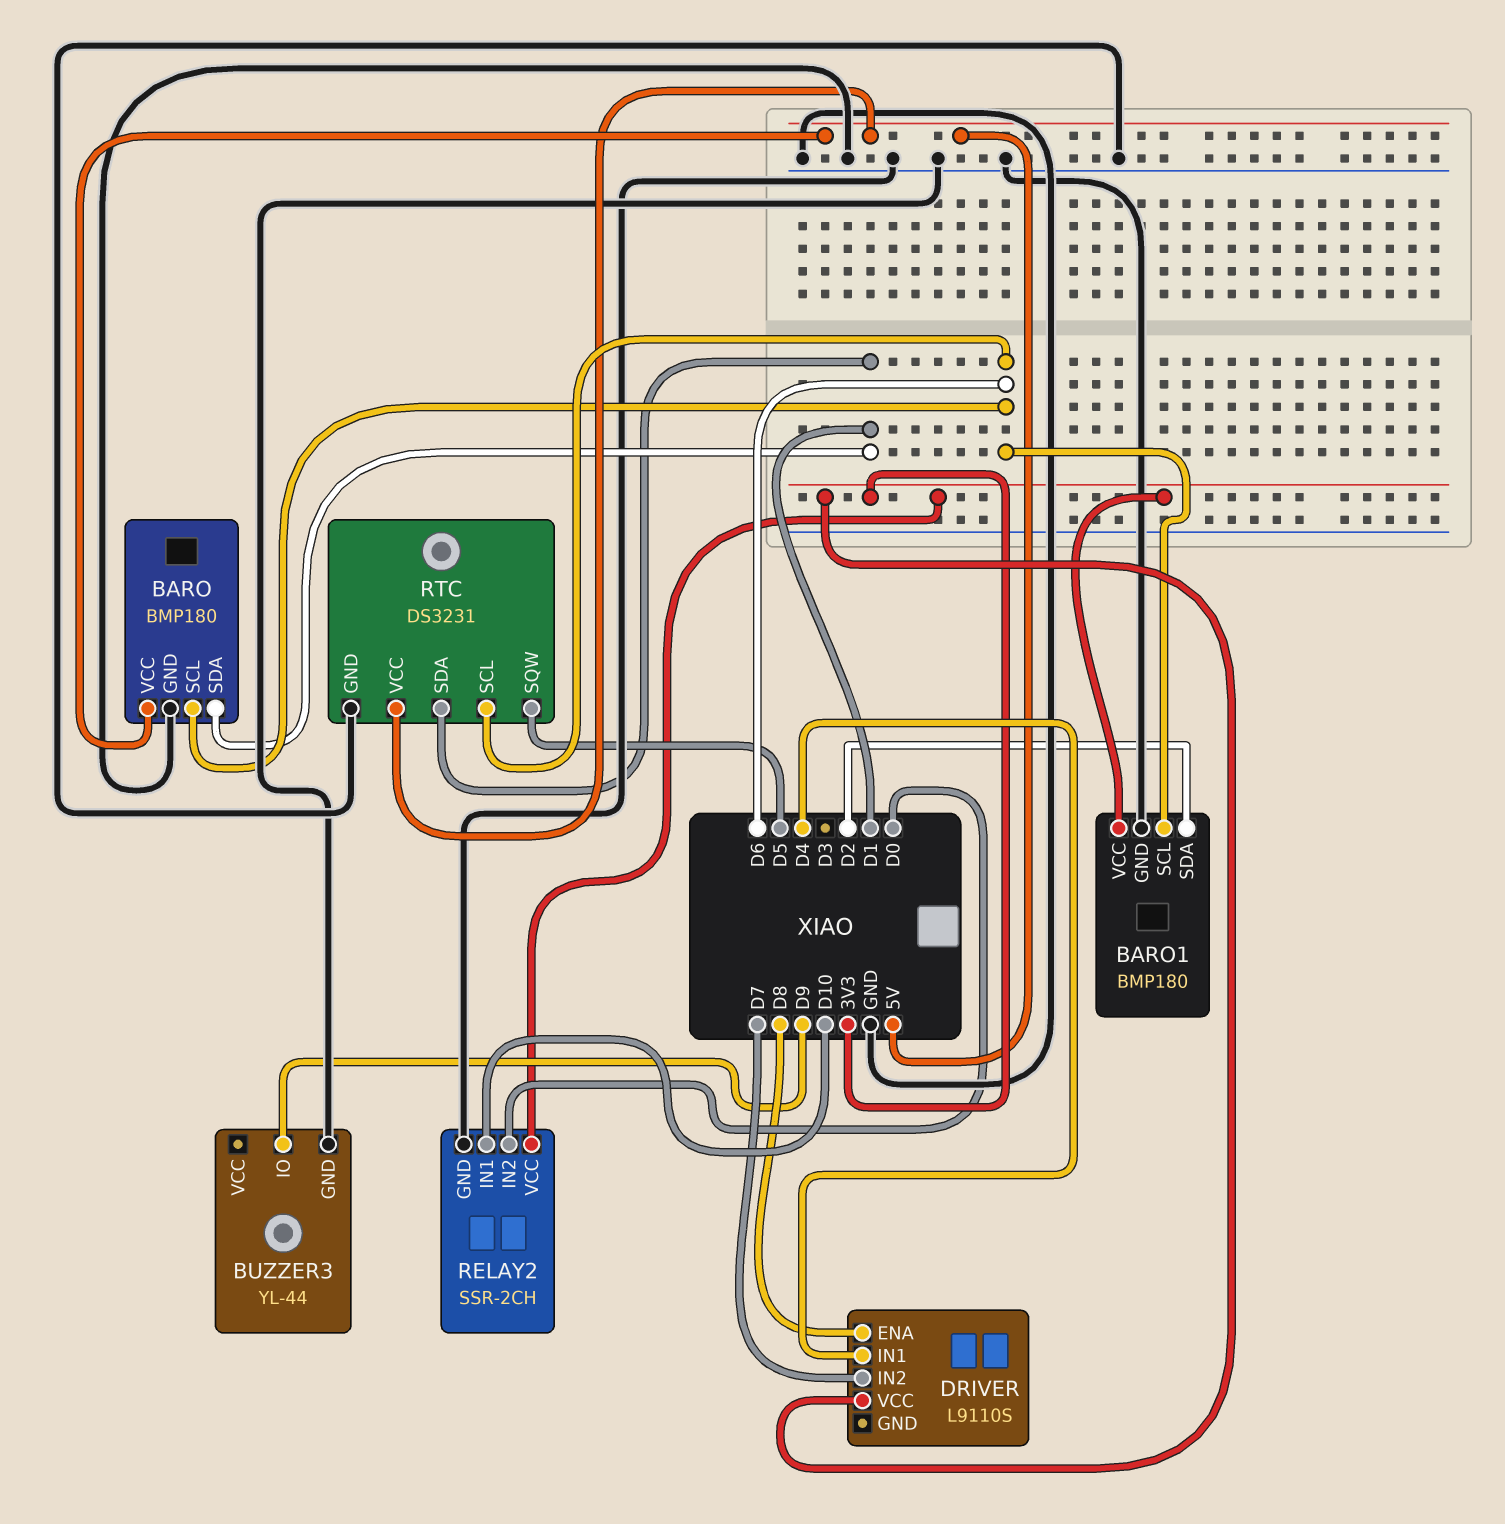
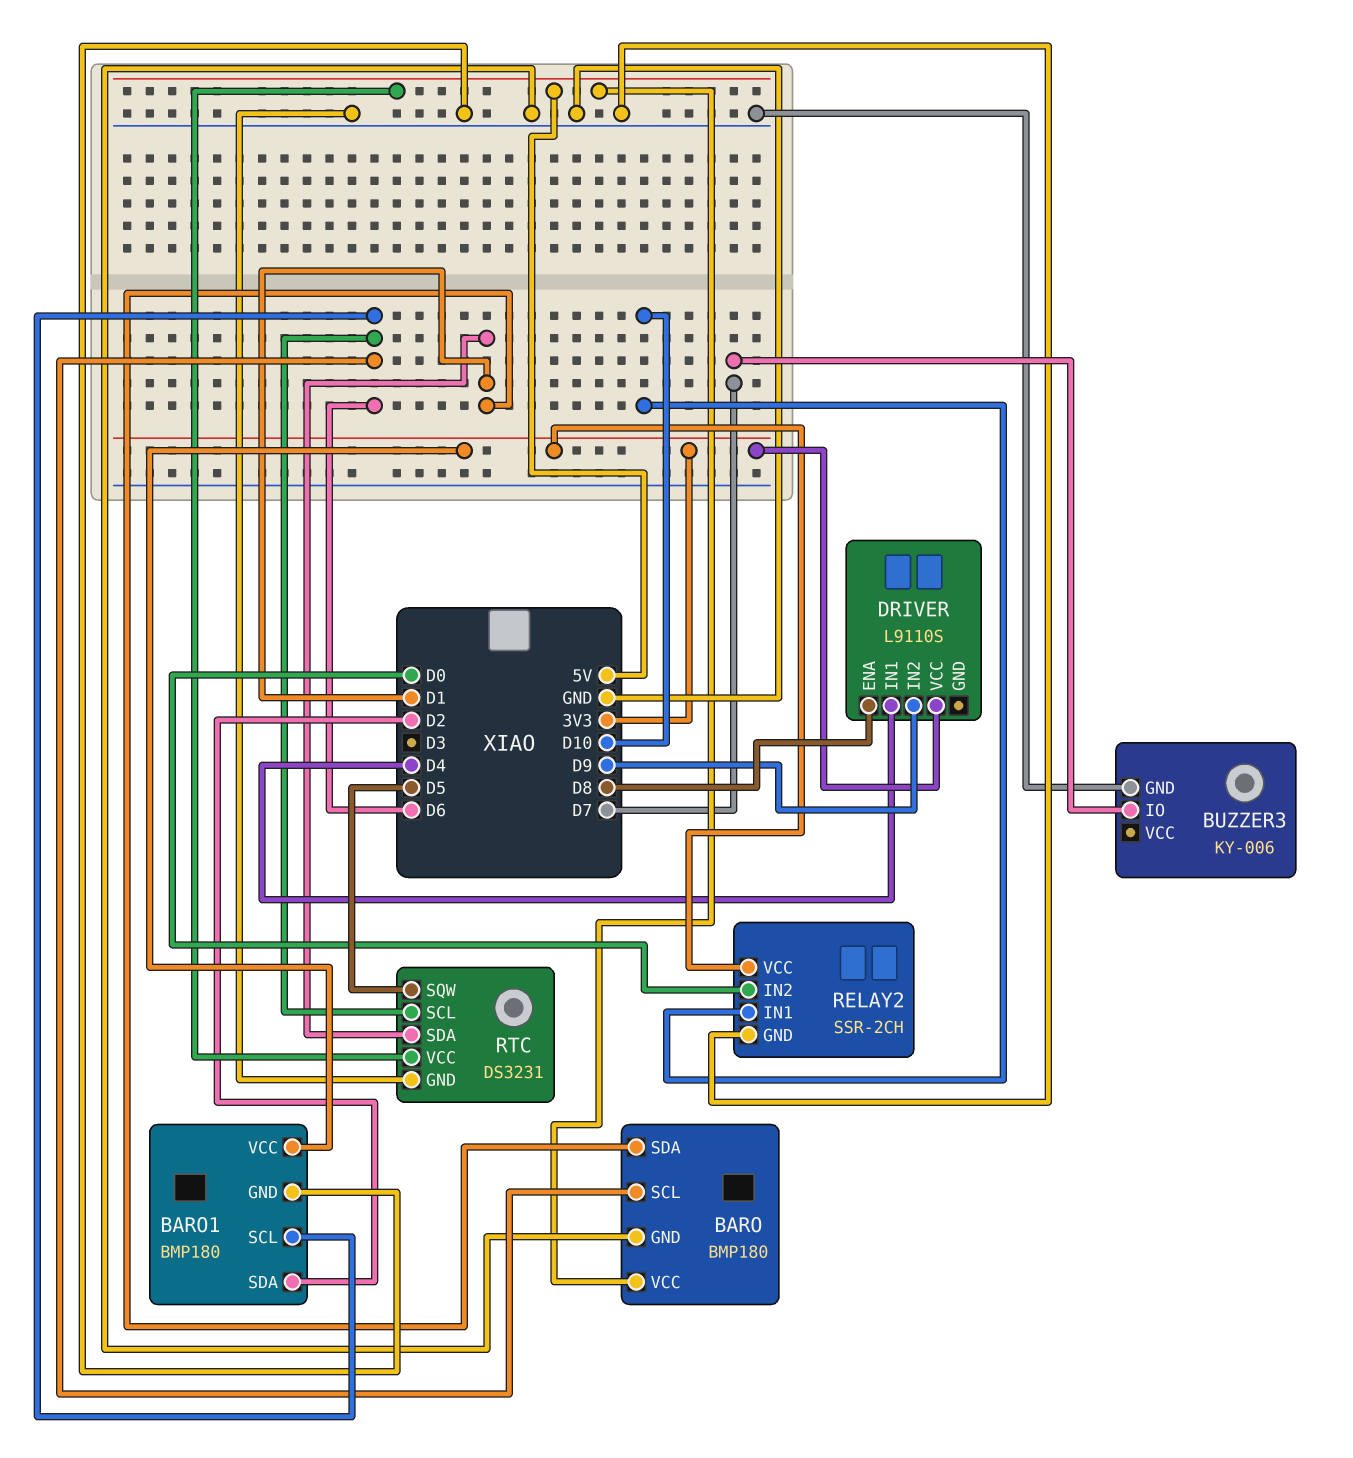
BUZZER3: YL-44 -> KY-006
BUZZER3 pin IO: D9 -> D7
DRIVER pin IN2: D7 -> D9

